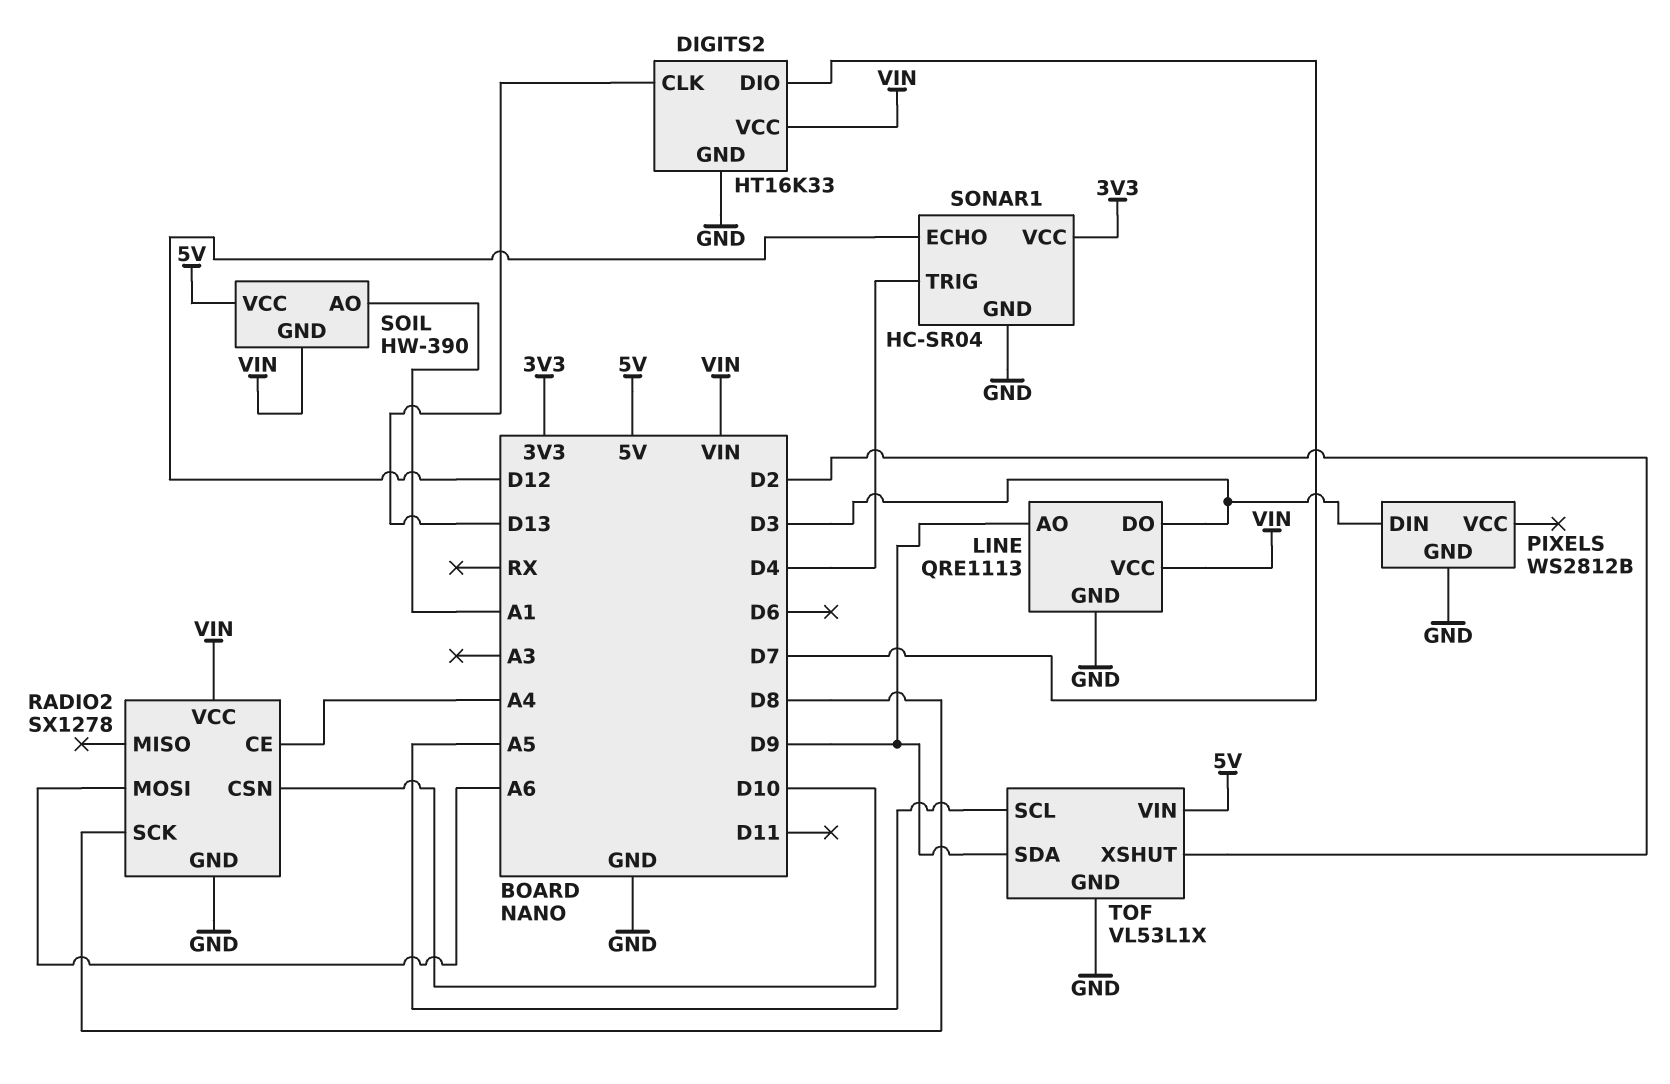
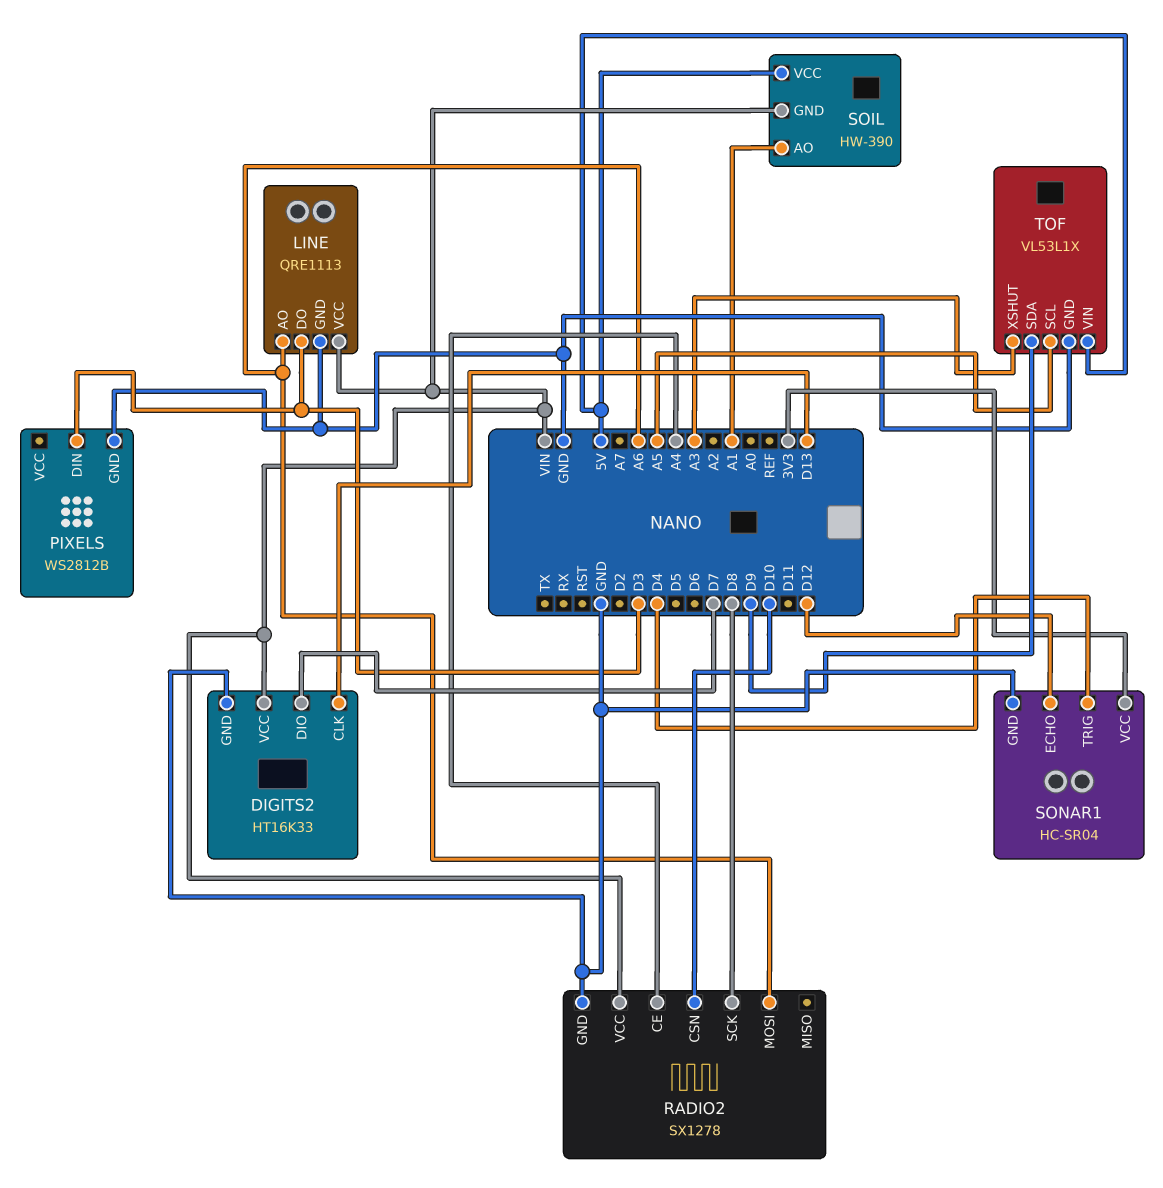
LINE pin AO: D9 -> A6
TOF pin XSHUT: D2 -> A3

